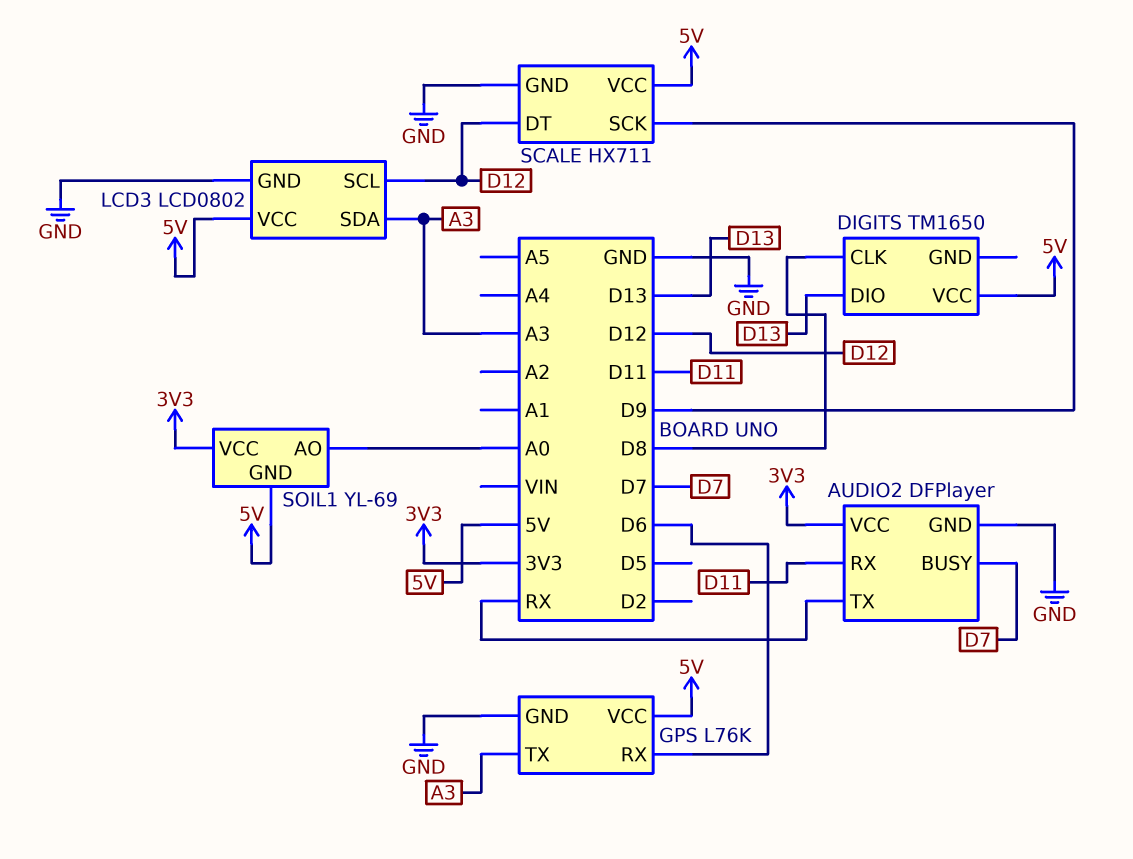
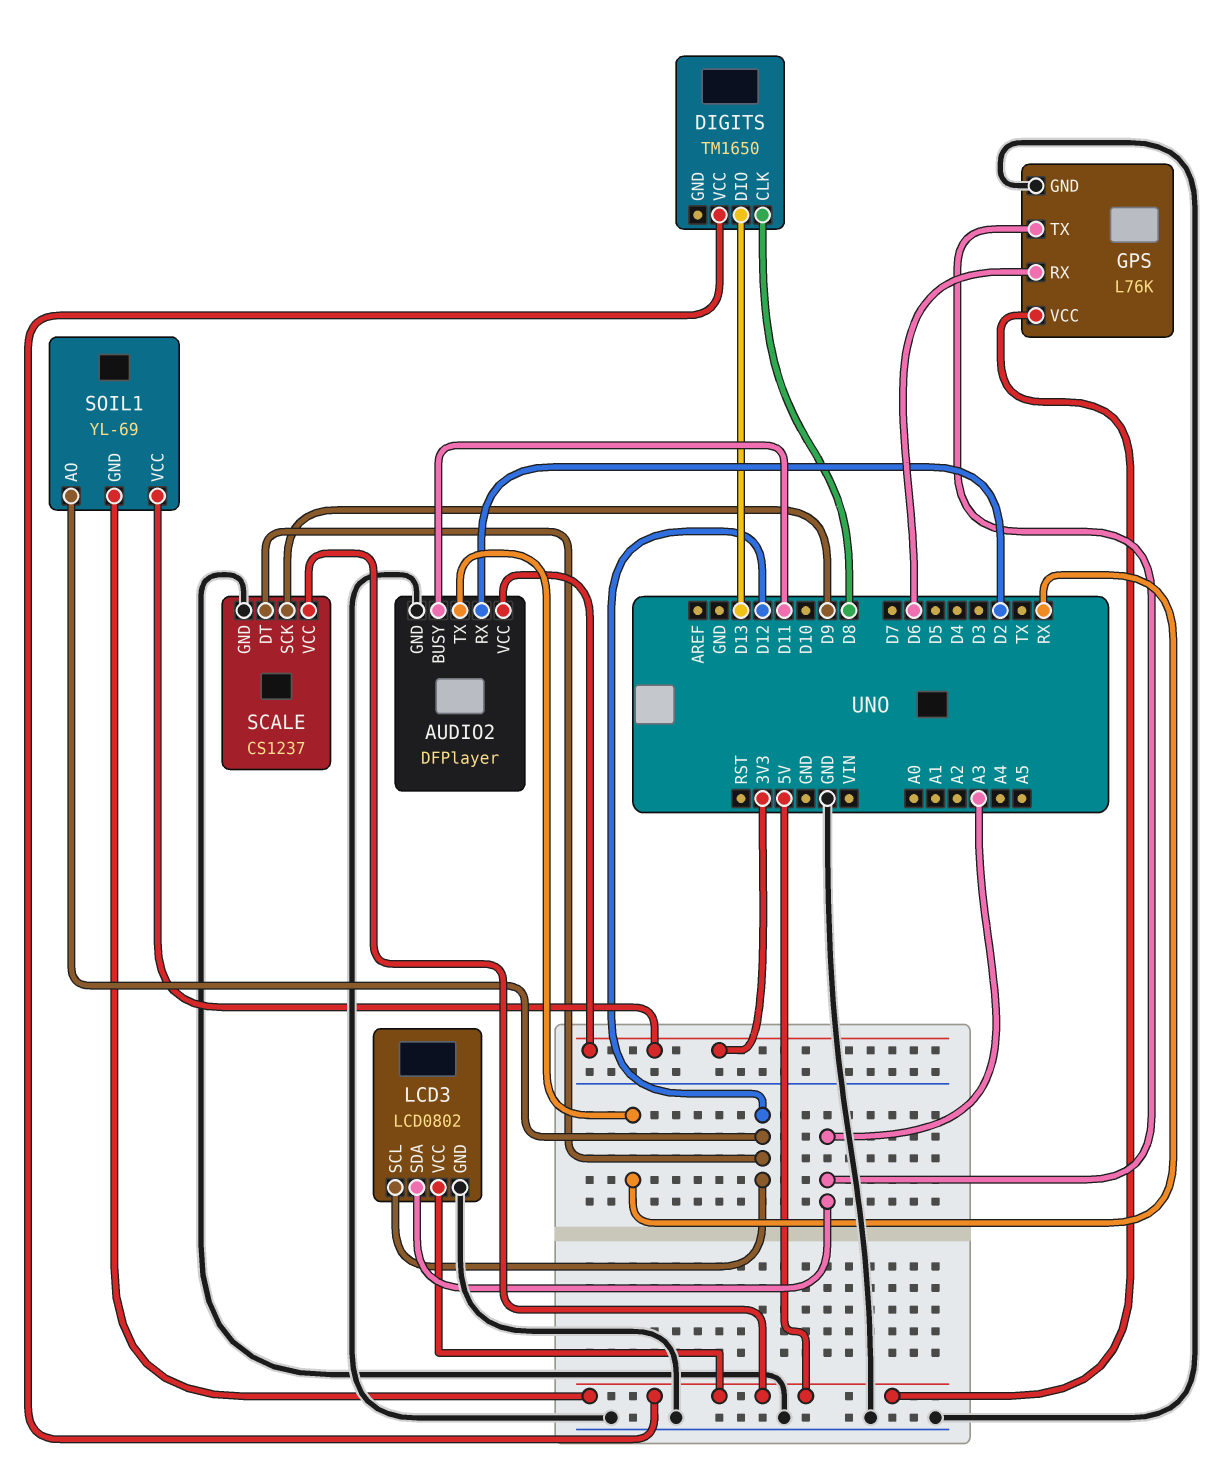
AUDIO2 pin BUSY: D7 -> D11
AUDIO2 pin RX: D11 -> D2
SCALE: HX711 -> CS1237
SOIL1 pin AO: A0 -> D12

